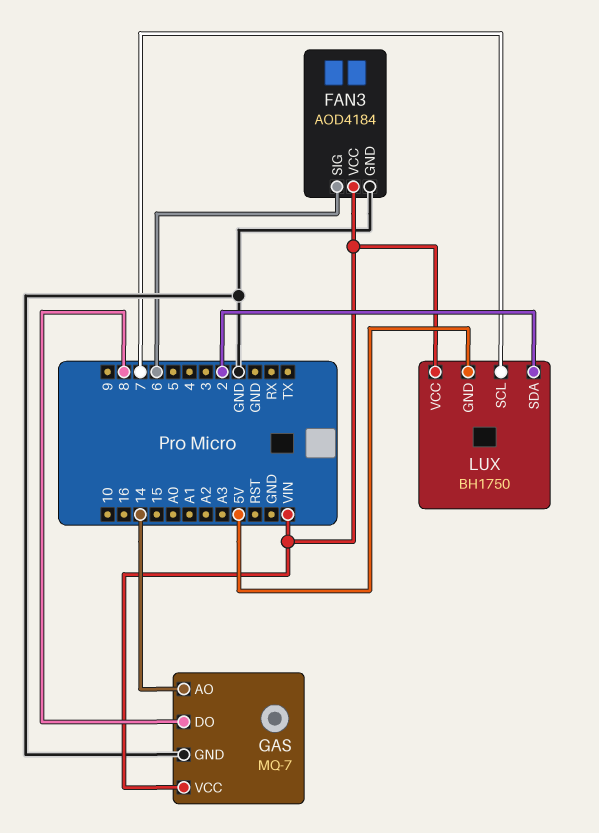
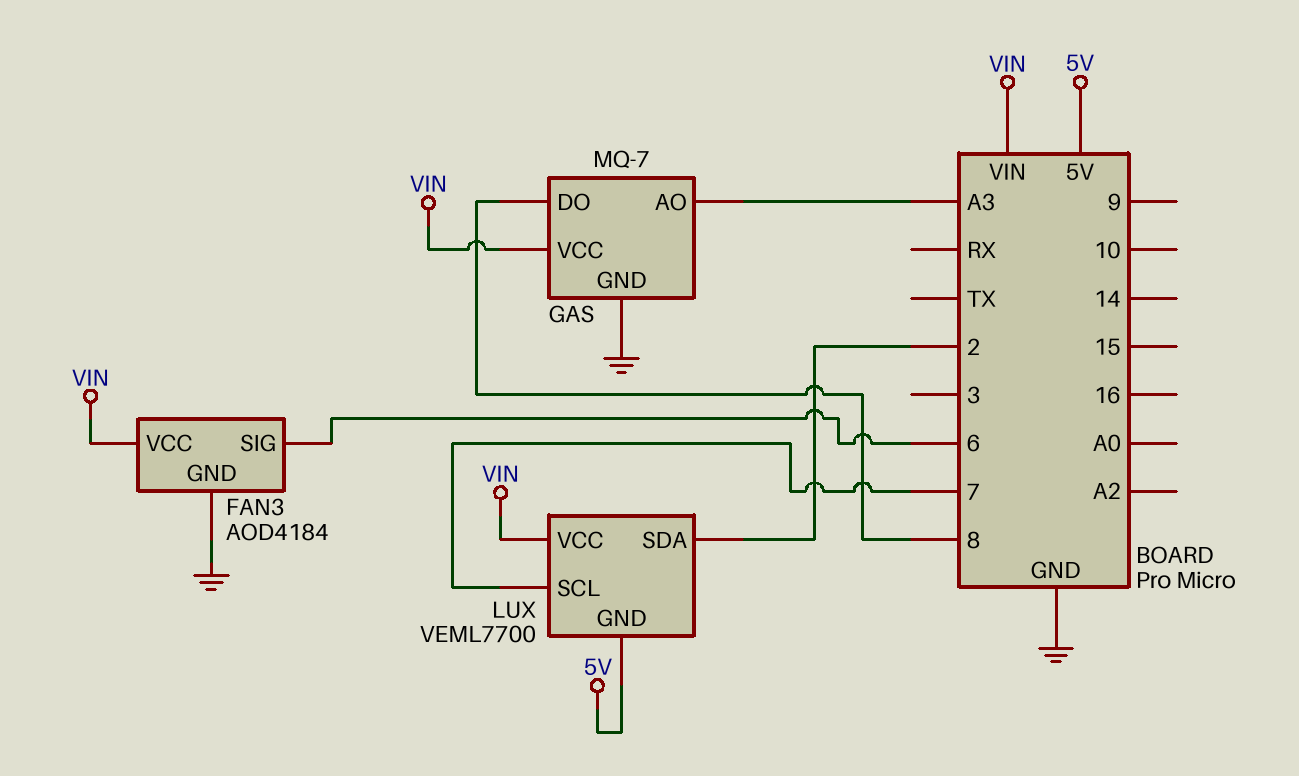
GAS pin AO: 14 -> A3
LUX: BH1750 -> VEML7700

